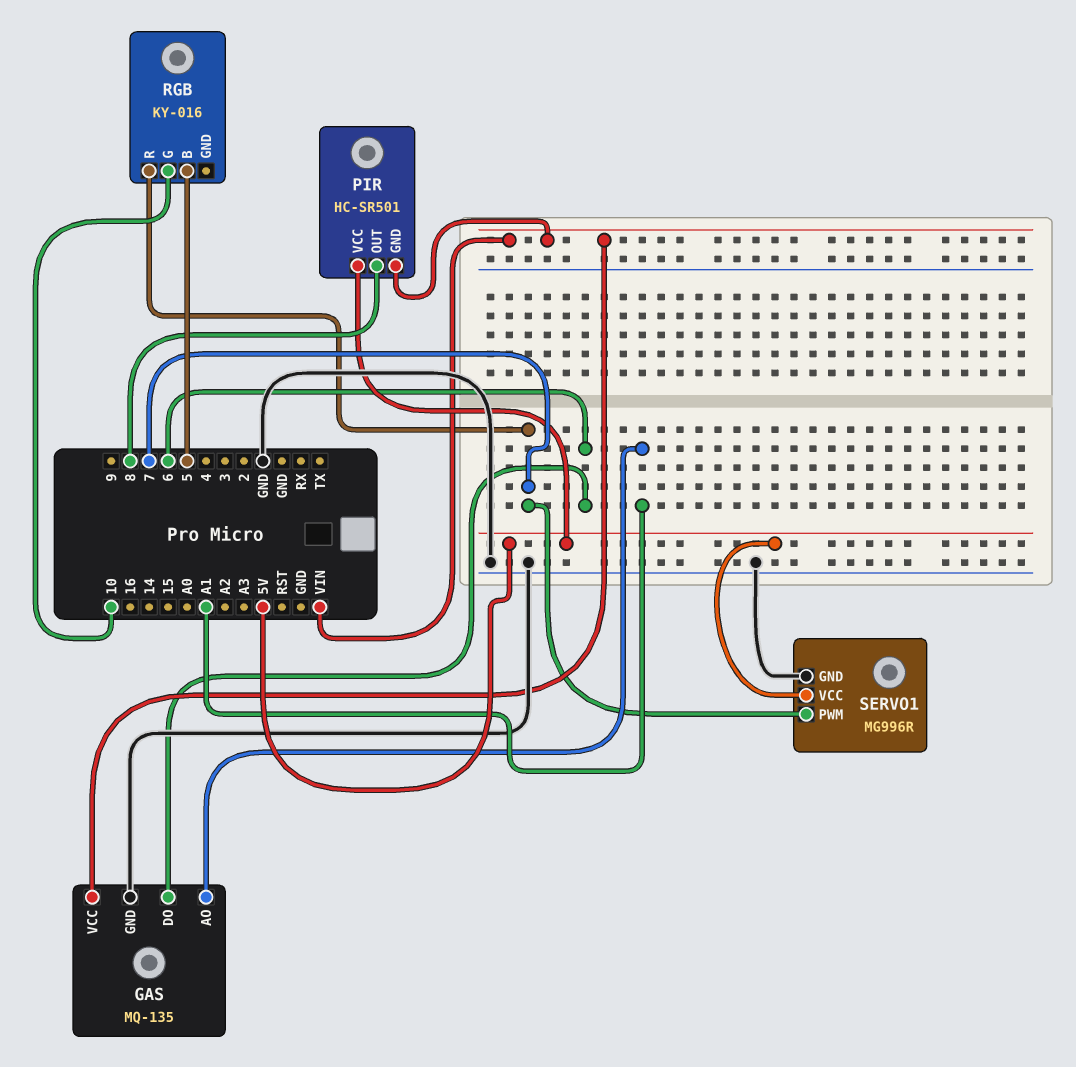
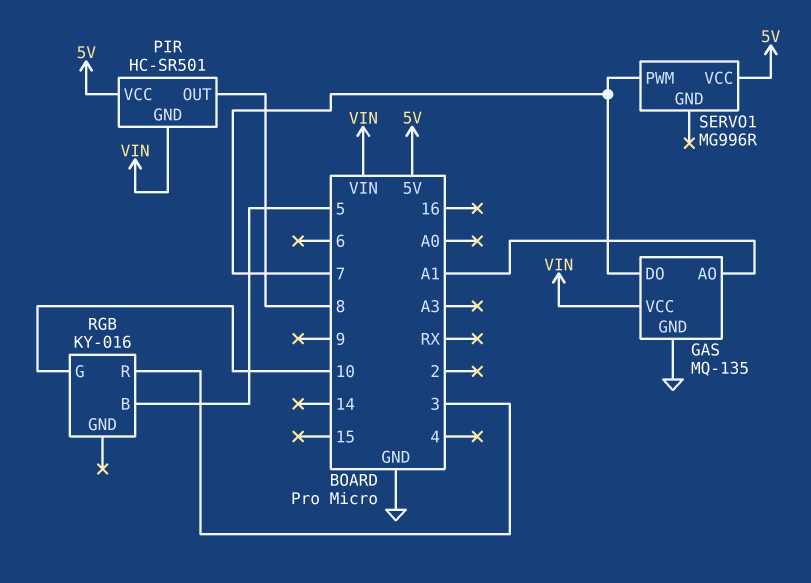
GAS pin DO: 6 -> 7
RGB pin R: 7 -> 3
SERVO1 pin GND: GND -> none

